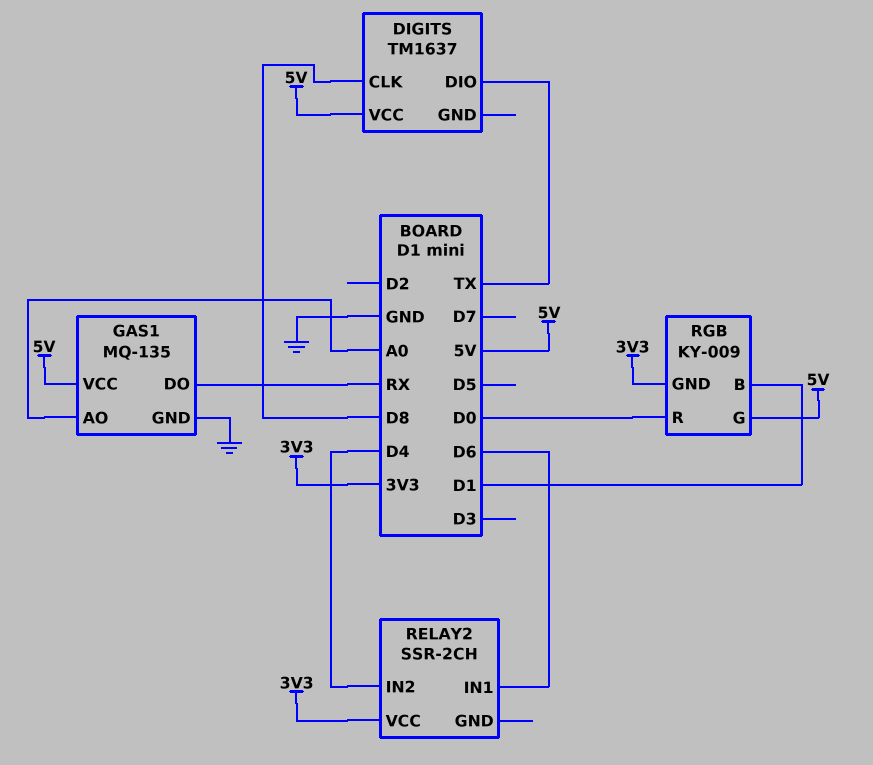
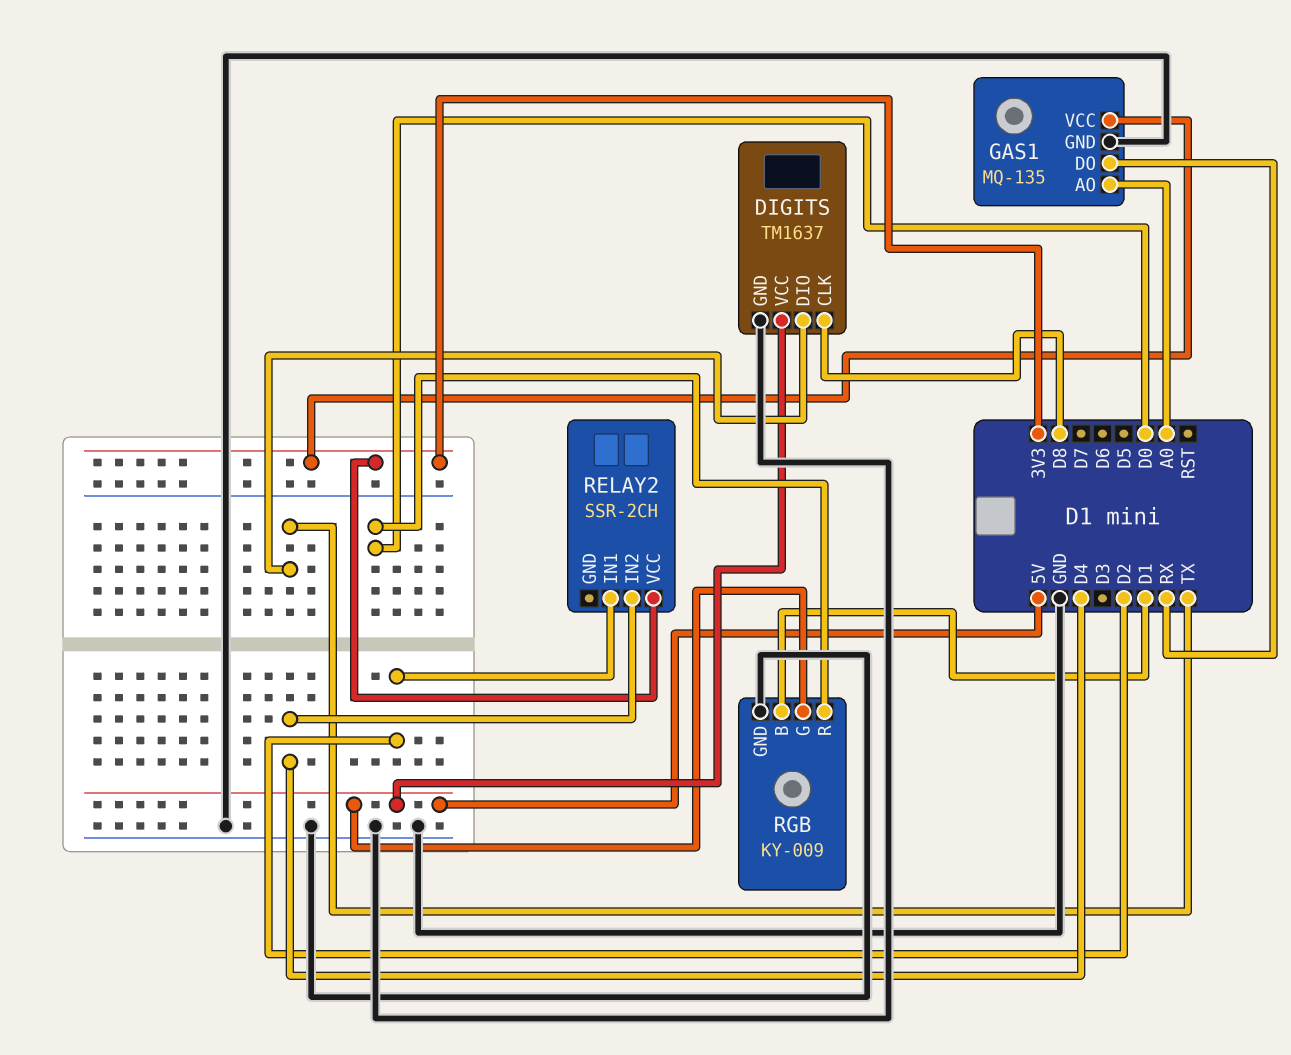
DIGITS pin GND: none -> GND
GAS1 pin VCC: 5V -> 3V3
RELAY2 pin IN1: D6 -> D2
RGB pin GND: 3V3 -> GND

